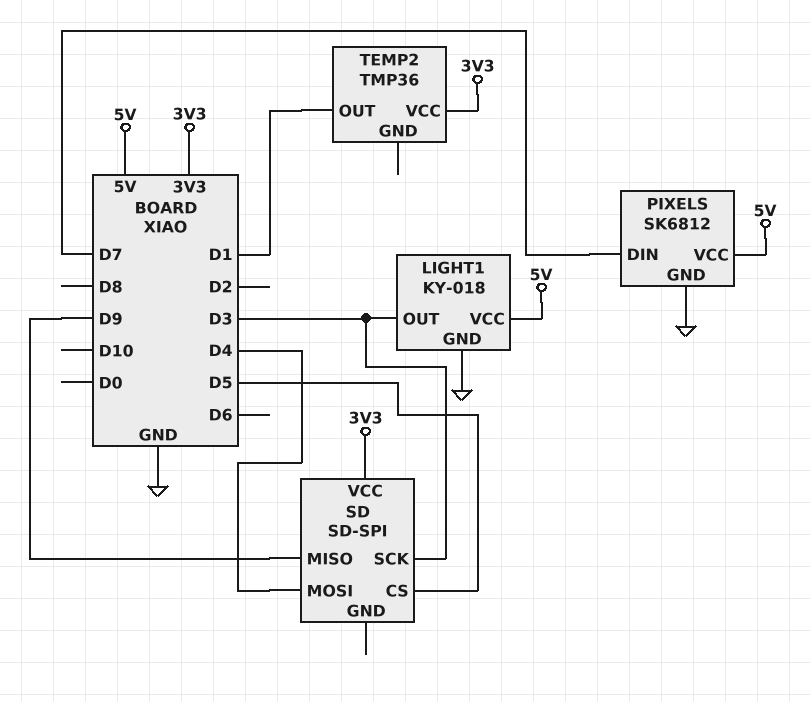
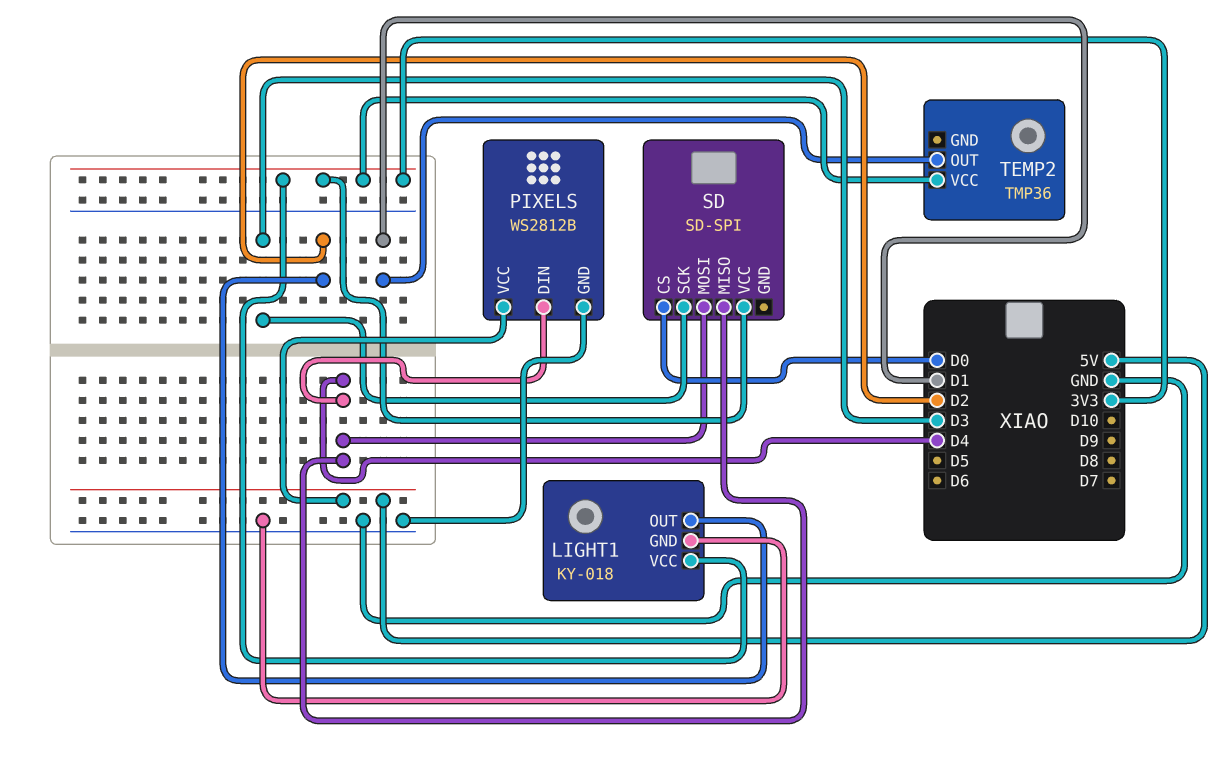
LIGHT1 pin OUT: D3 -> D2
LIGHT1 pin VCC: 5V -> 3V3
PIXELS: SK6812 -> WS2812B
PIXELS pin DIN: D7 -> D4
SD pin CS: D5 -> D0
SD pin MISO: D9 -> D4

